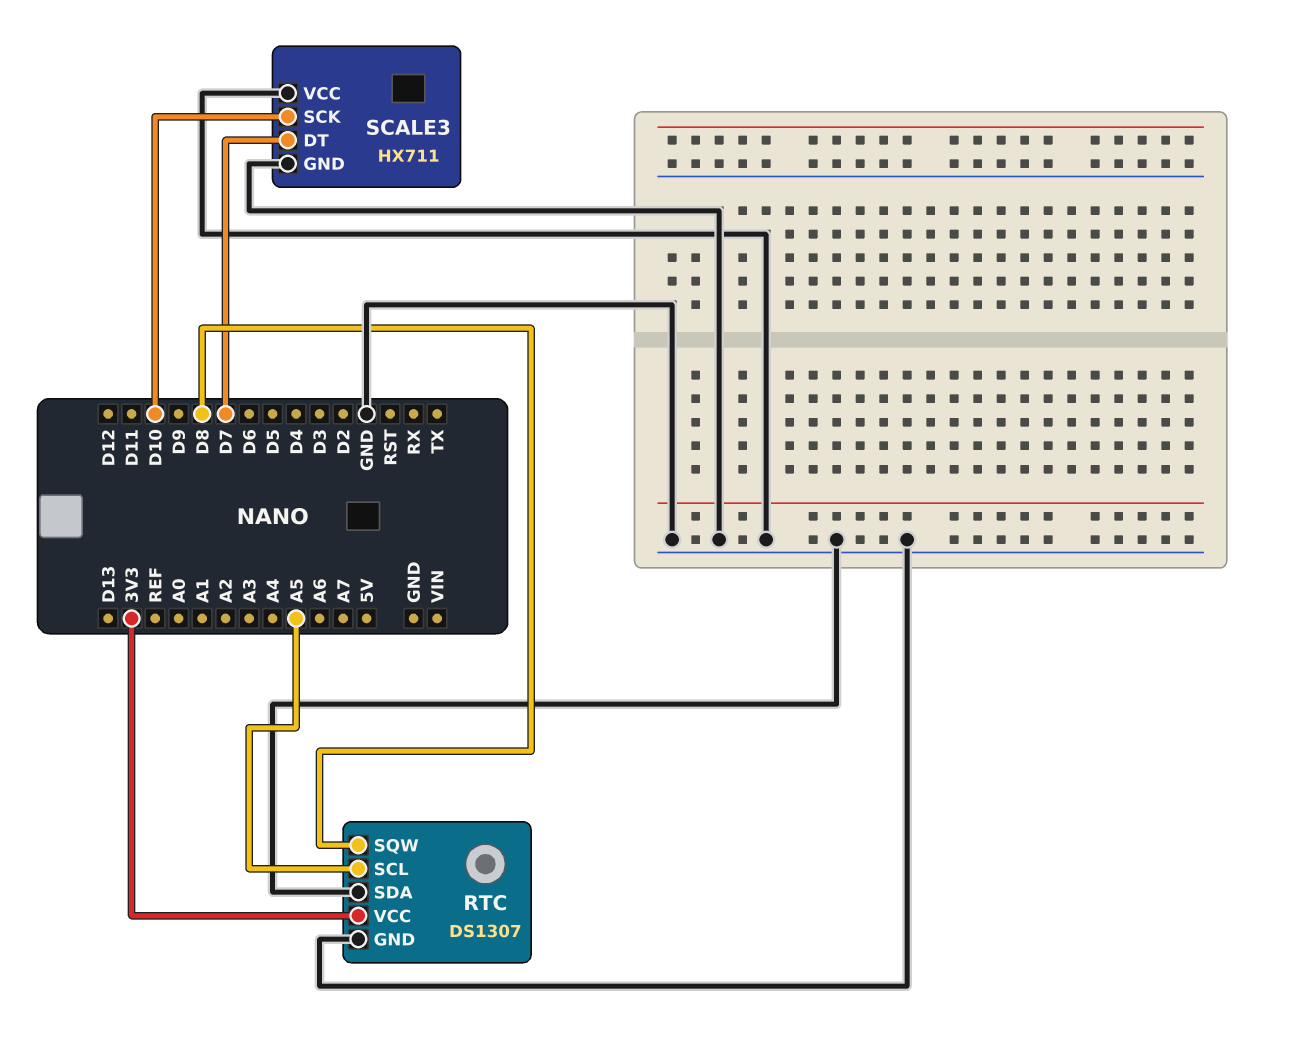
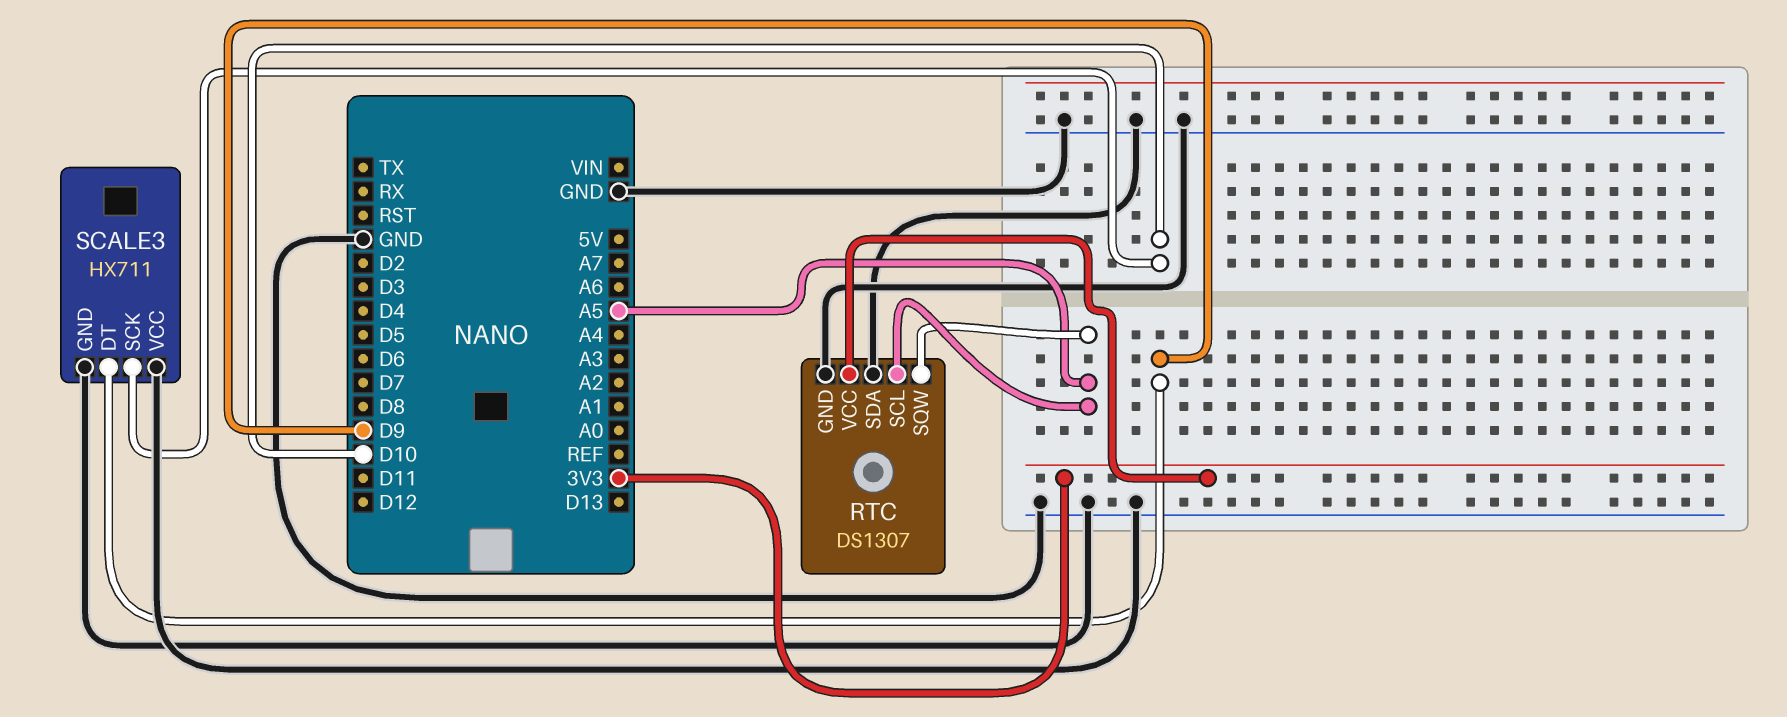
RTC pin SQW: D8 -> A5
SCALE3 pin DT: D7 -> D9

